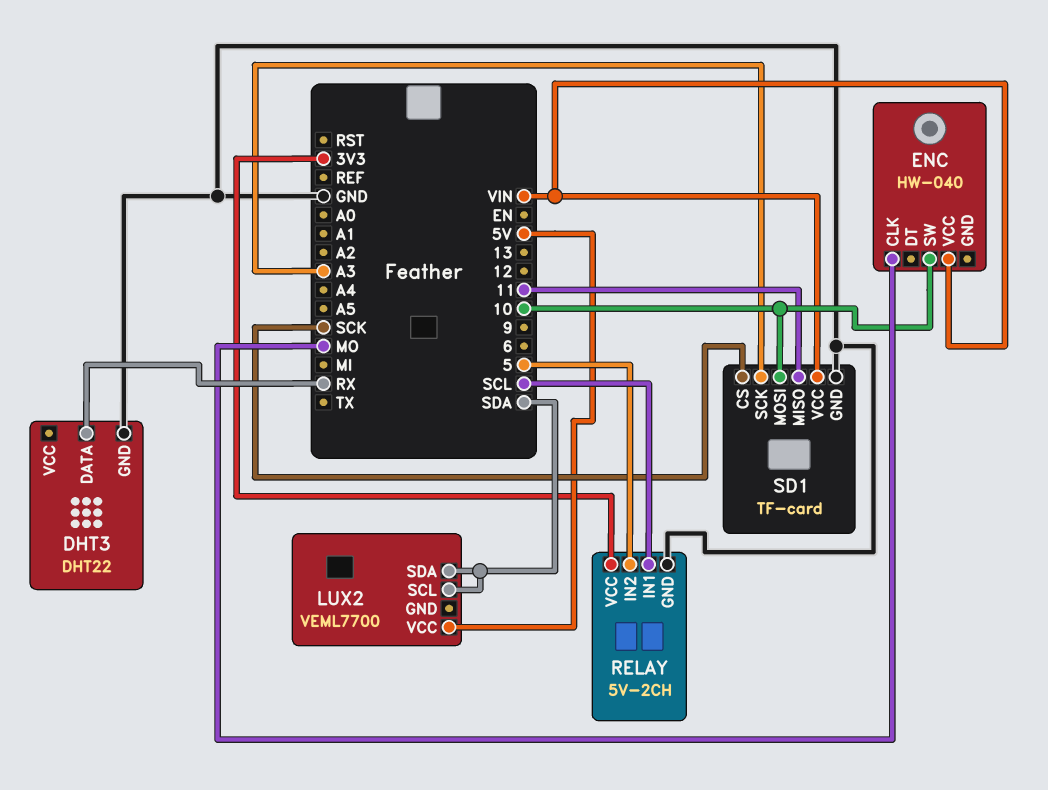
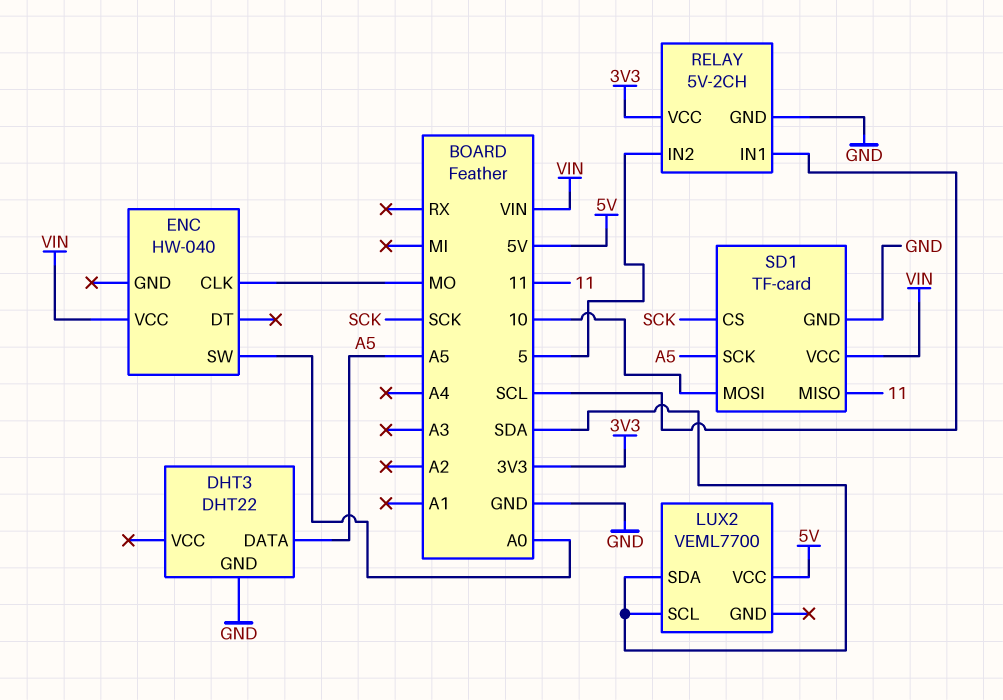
DHT3 pin DATA: RX -> A5
ENC pin SW: 10 -> A0
SD1 pin SCK: A3 -> A5

